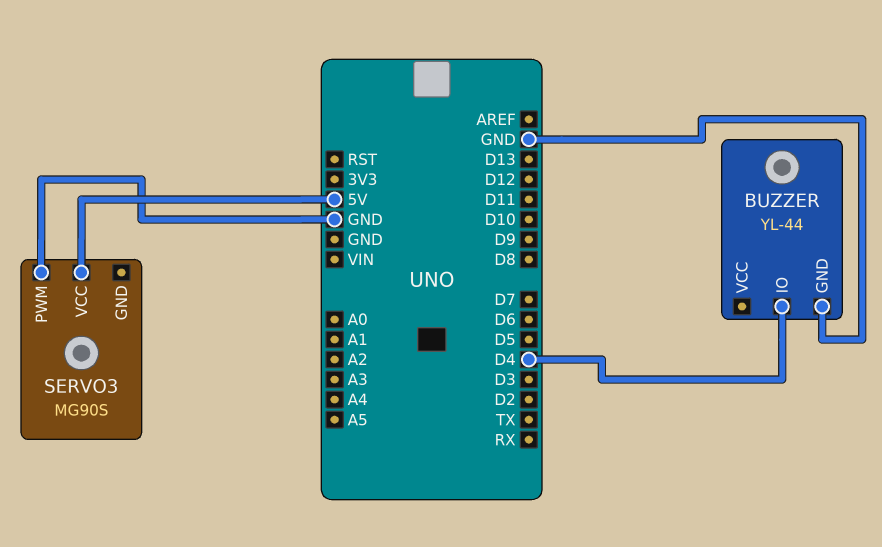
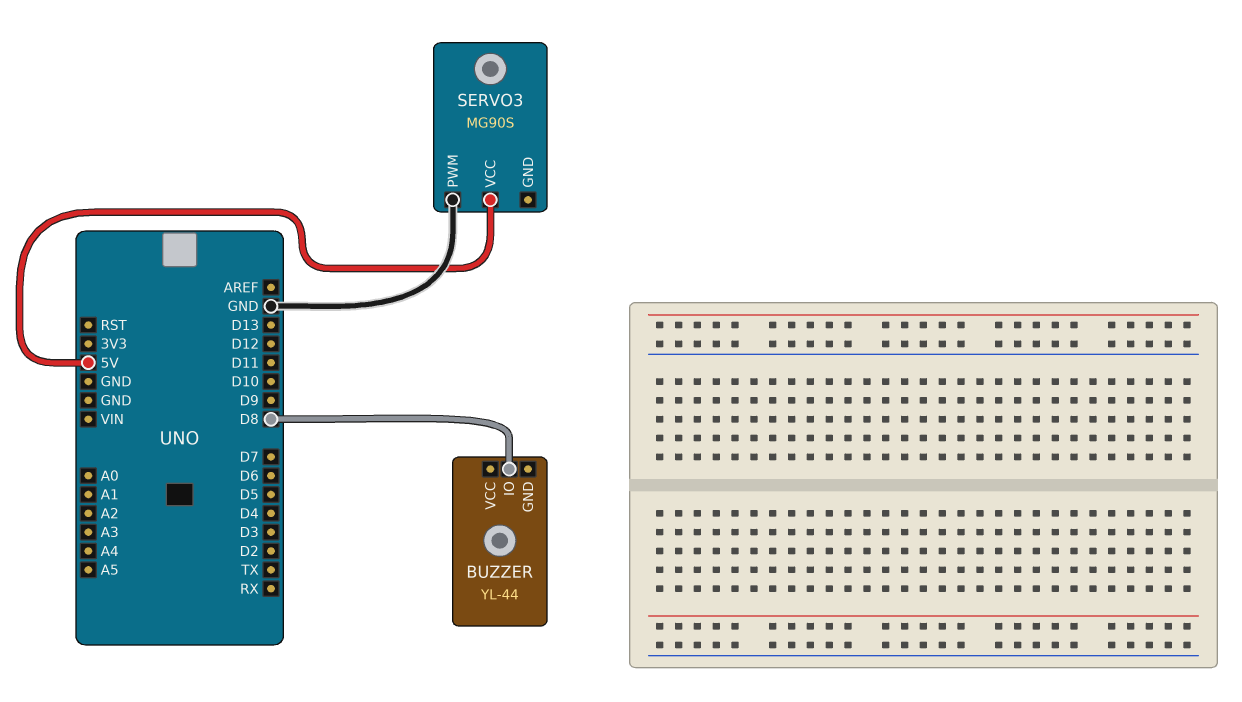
BUZZER pin GND: GND -> none
BUZZER pin IO: D4 -> D8

